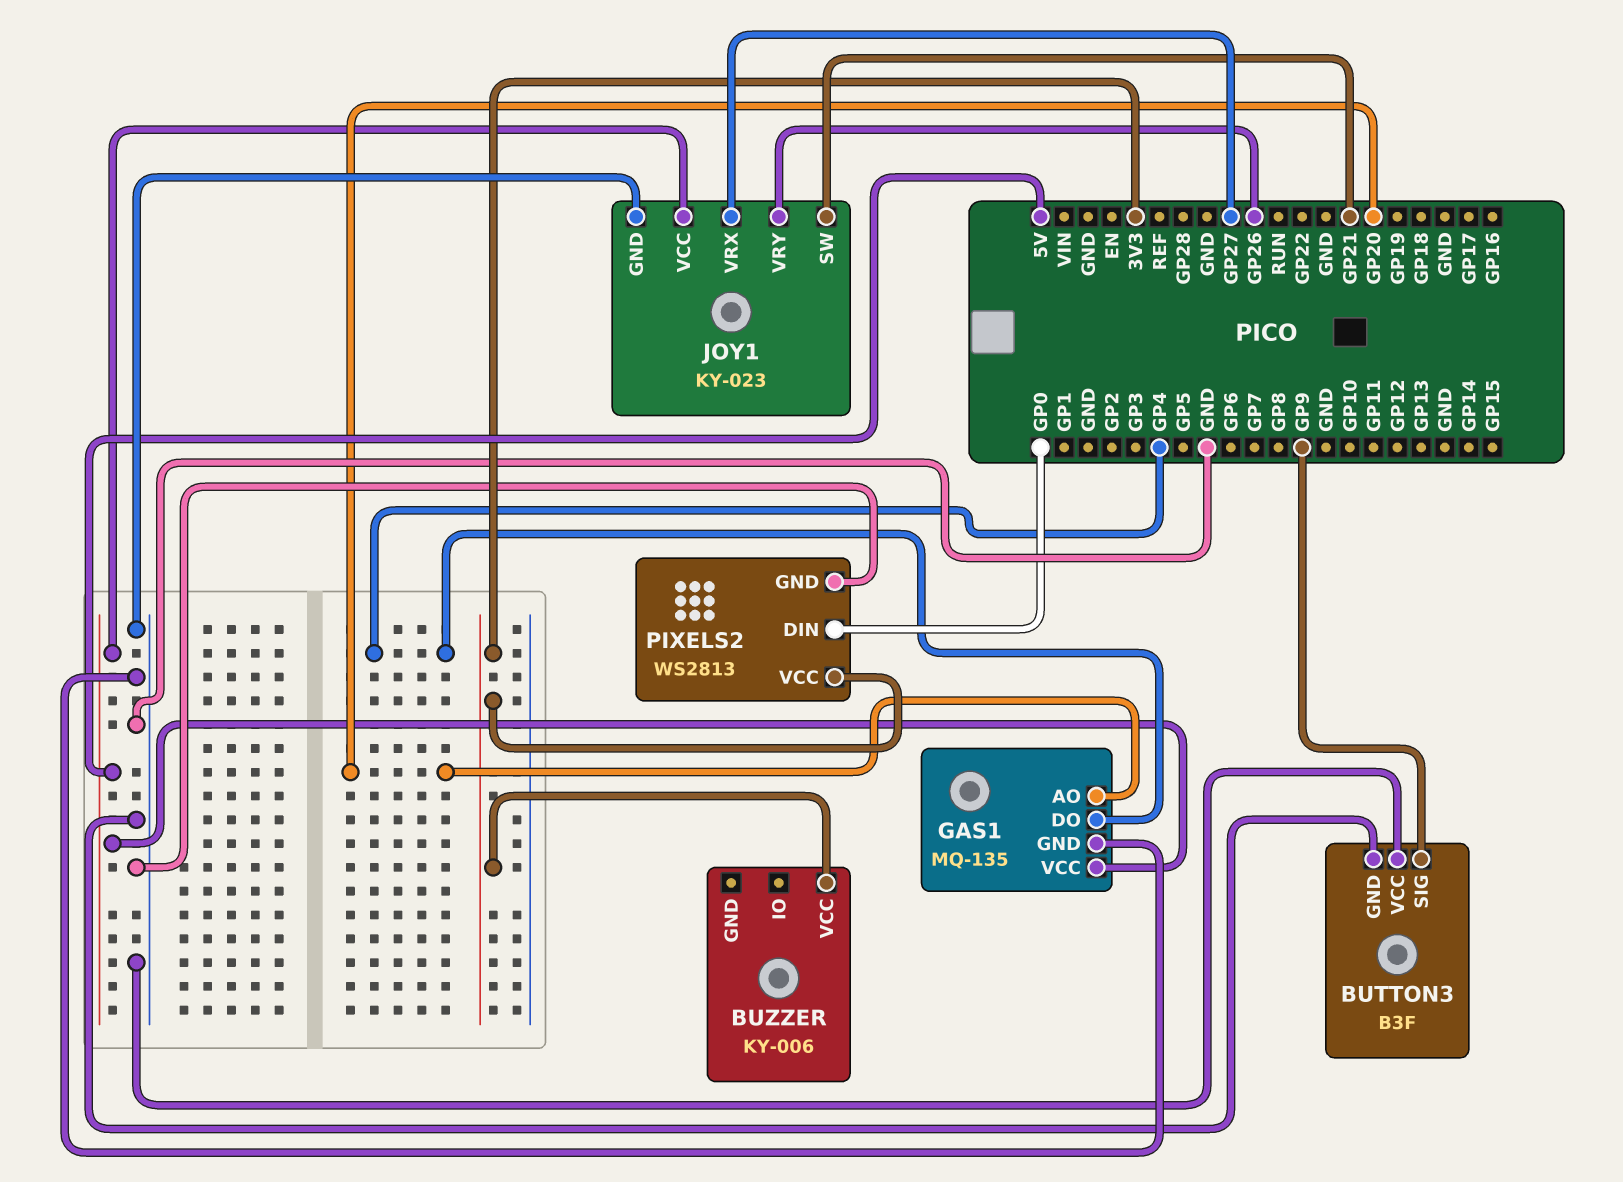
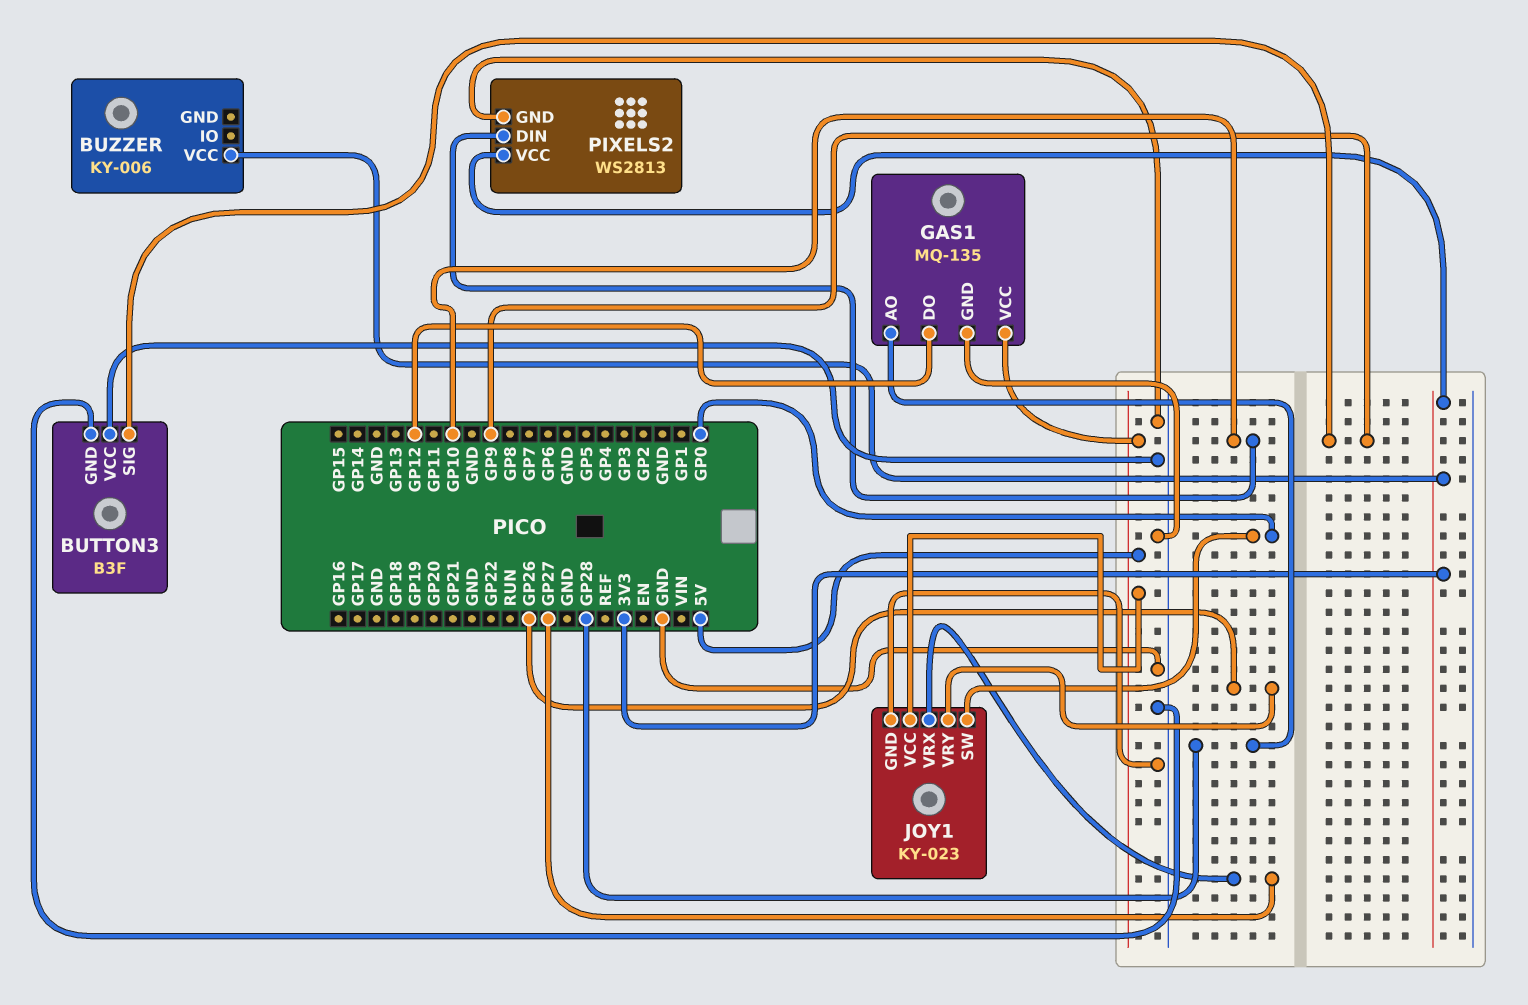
GAS1 pin AO: GP20 -> GP28
GAS1 pin DO: GP4 -> GP12
JOY1 pin SW: GP21 -> GP0
PIXELS2 pin DIN: GP0 -> GP10

